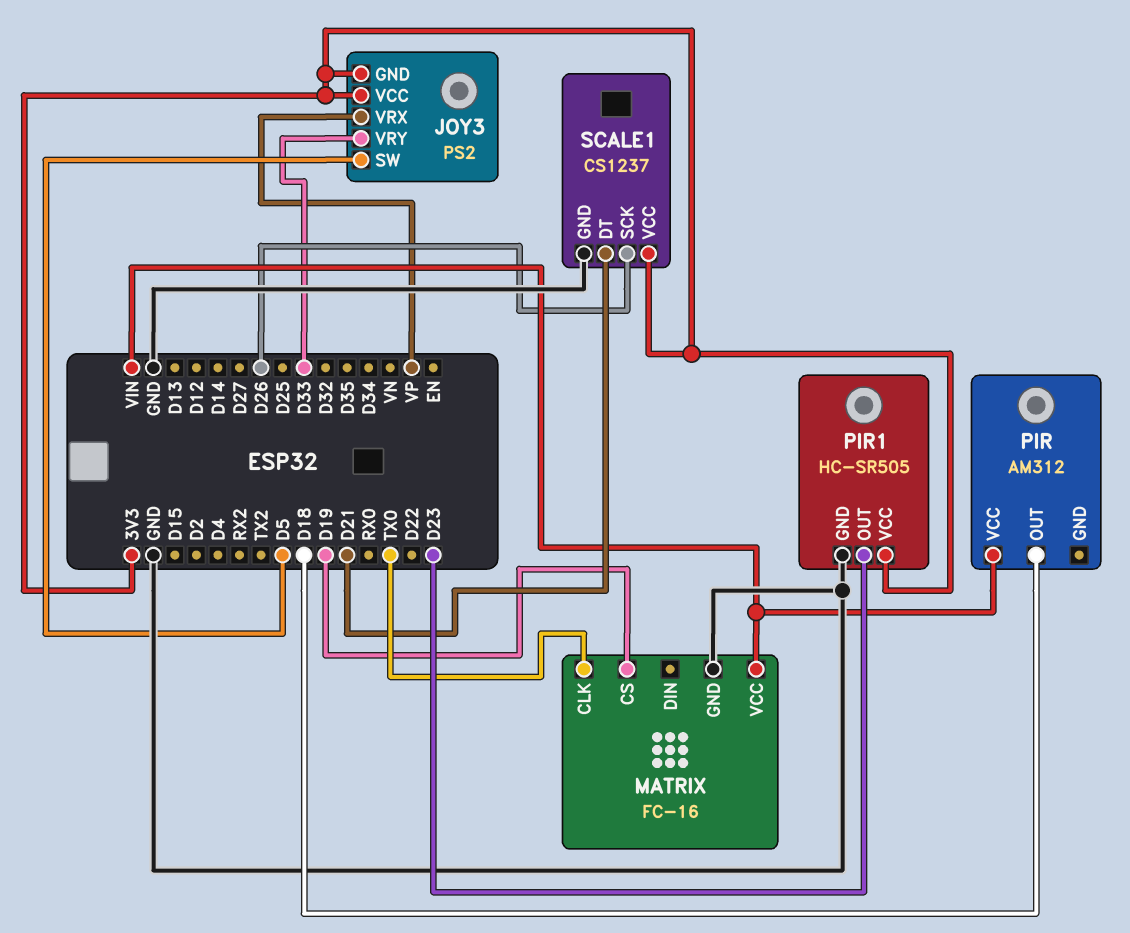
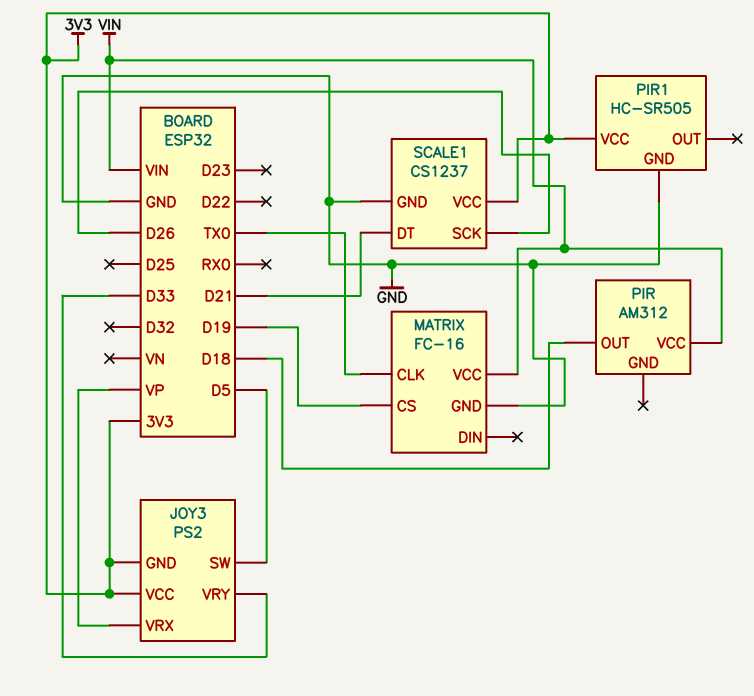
PIR1 pin OUT: D23 -> none

